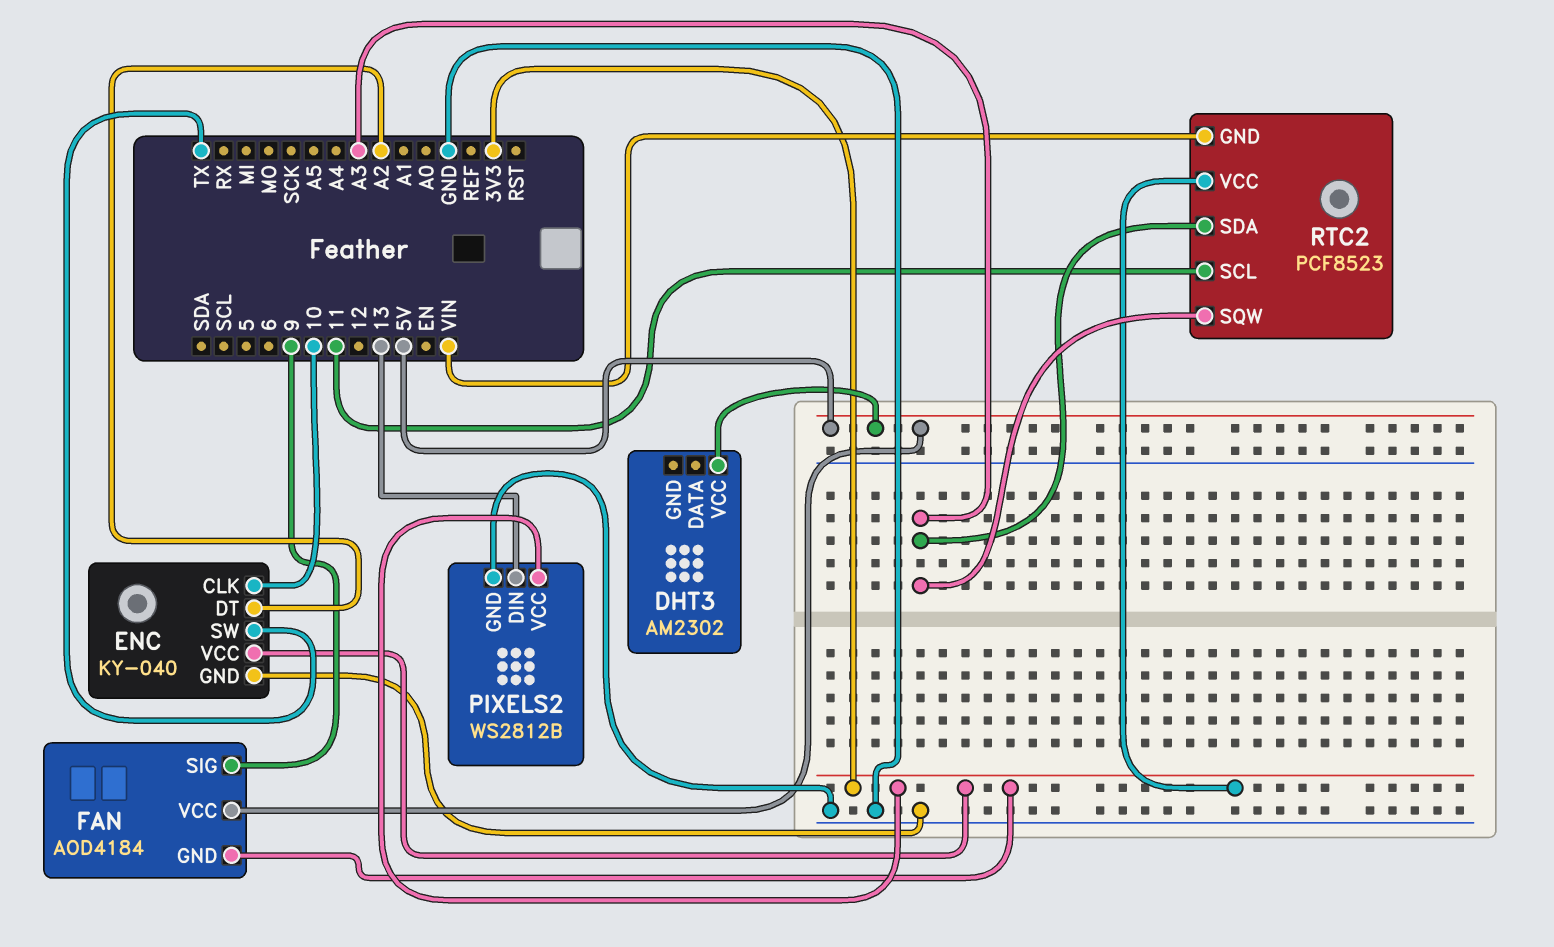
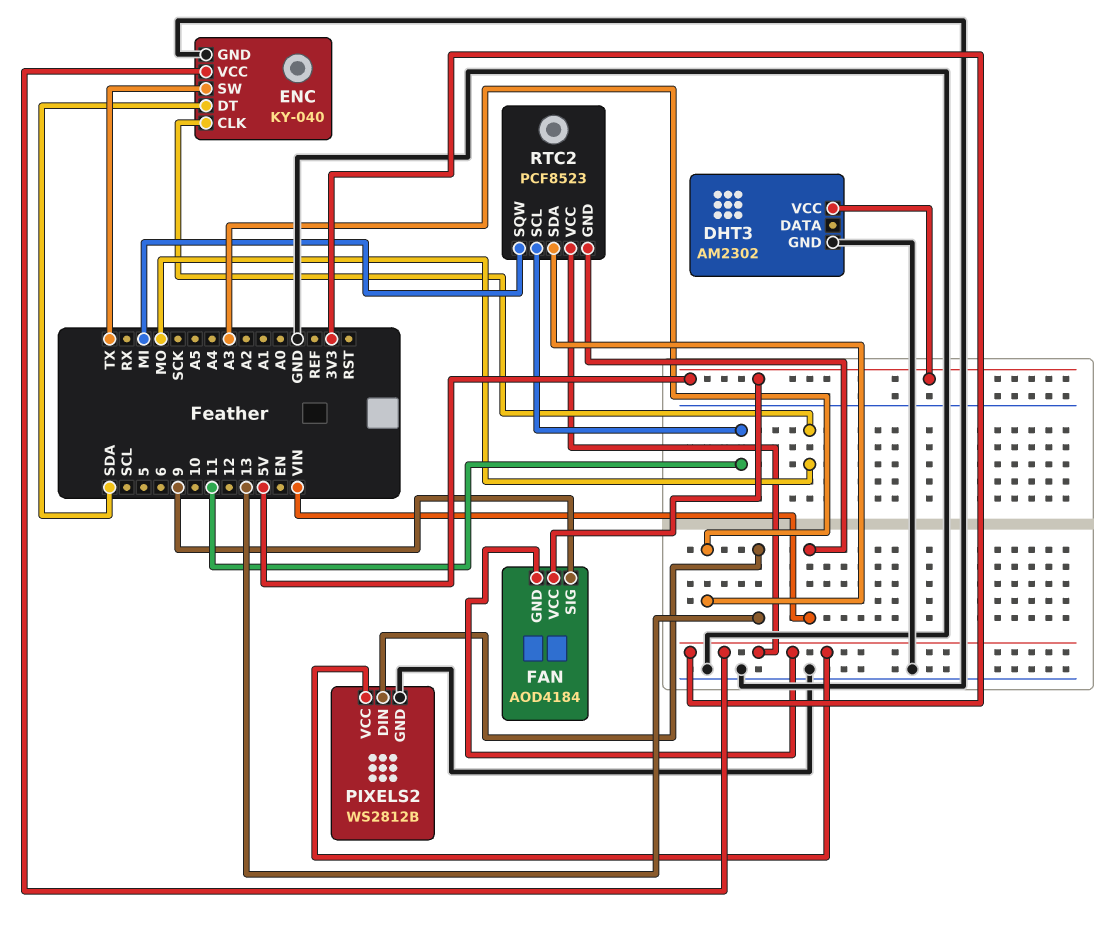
DHT3 pin GND: none -> GND
ENC pin CLK: 10 -> MO
ENC pin DT: A2 -> SDA
RTC2 pin SQW: A3 -> MI

